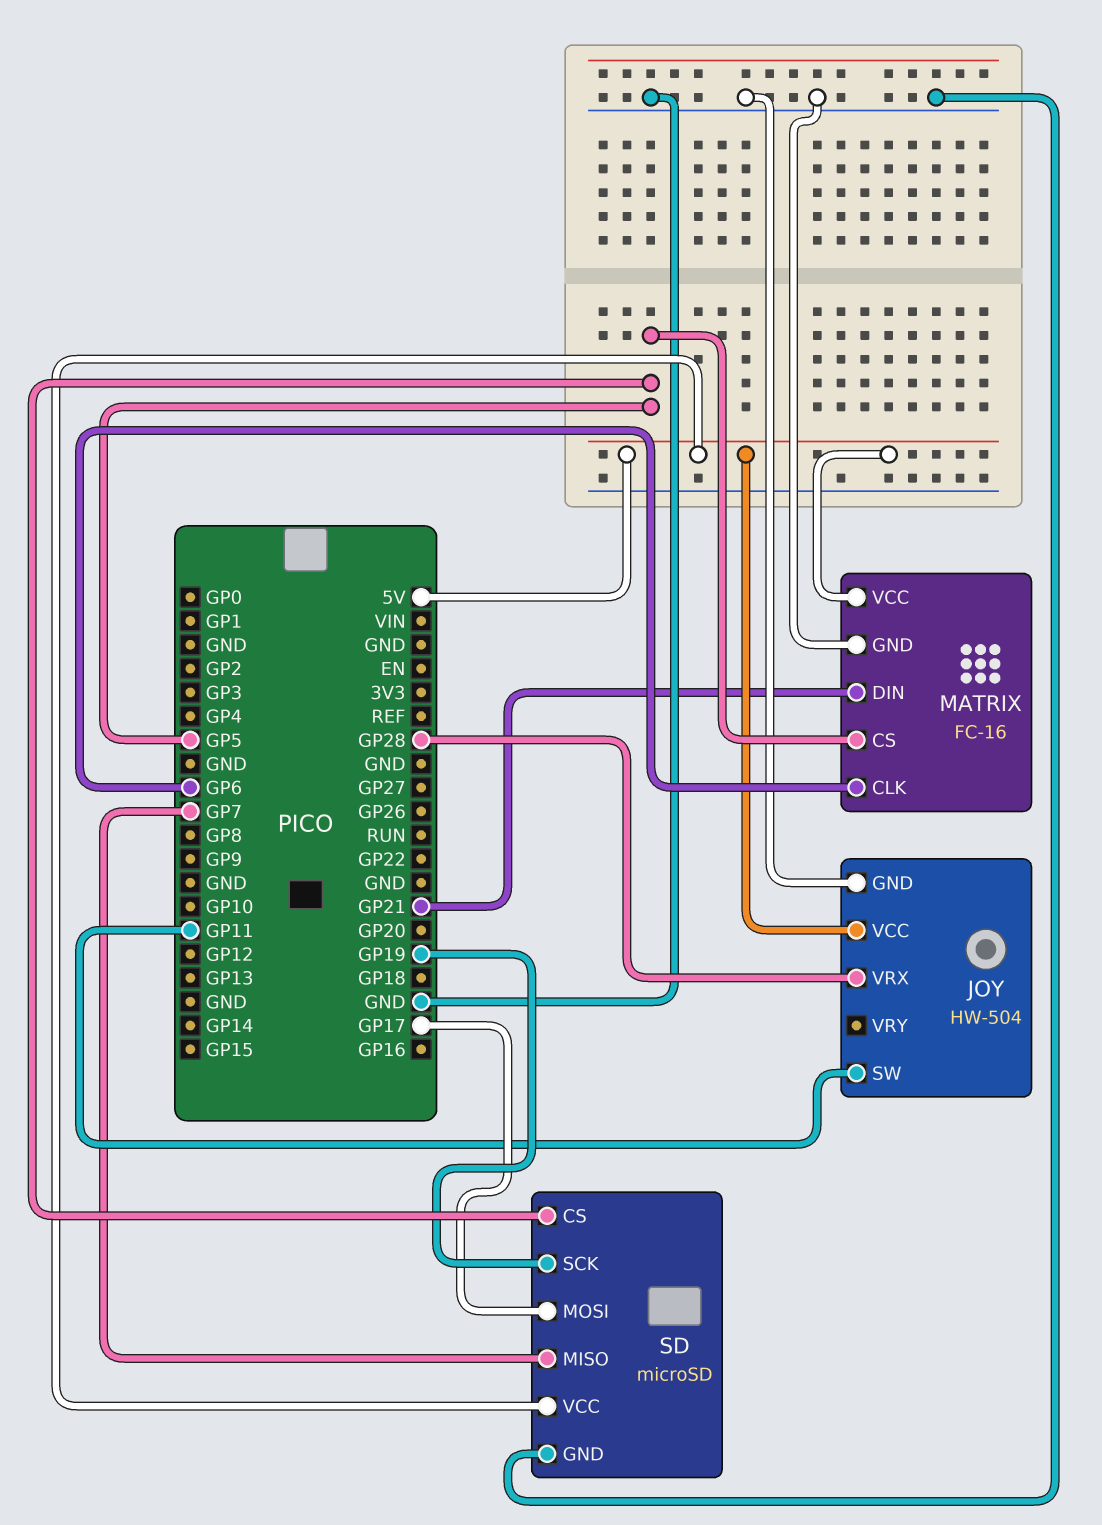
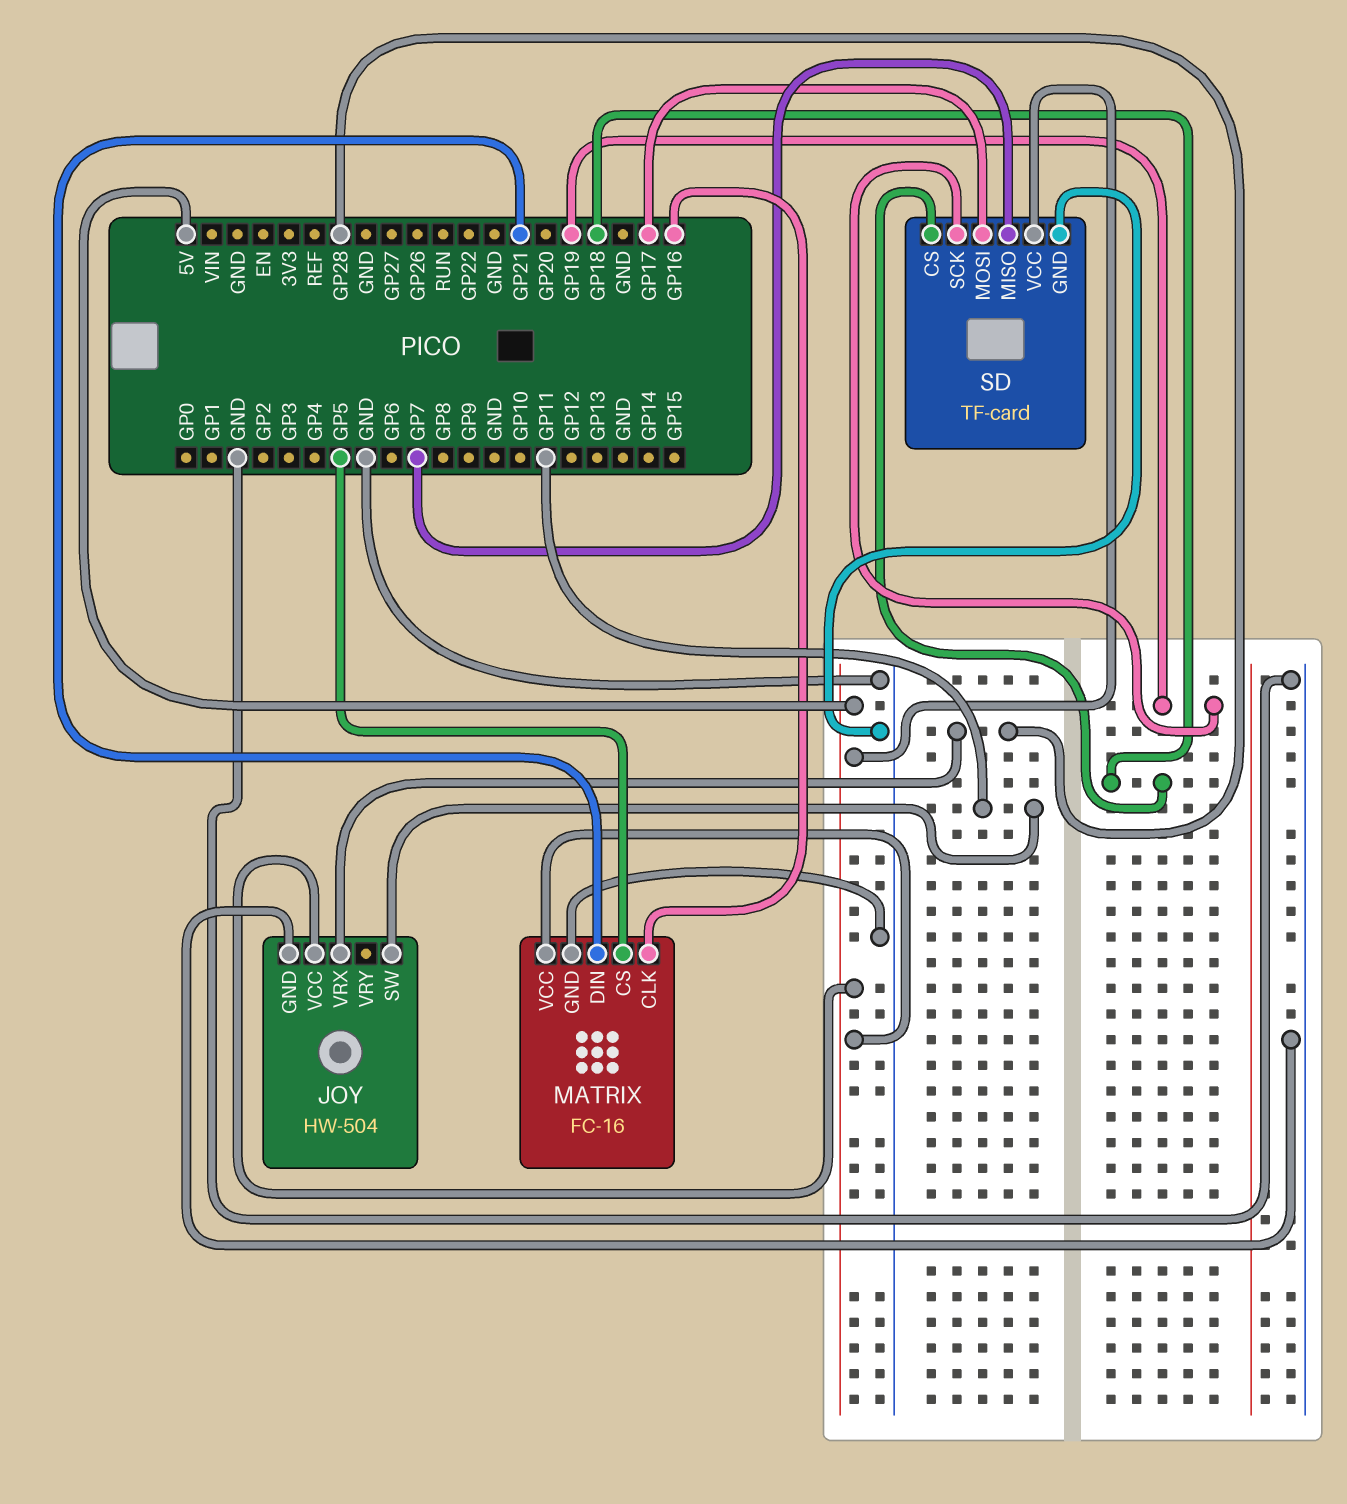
MATRIX pin CLK: GP6 -> GP16
SD: microSD -> TF-card
SD pin CS: GP5 -> GP18

